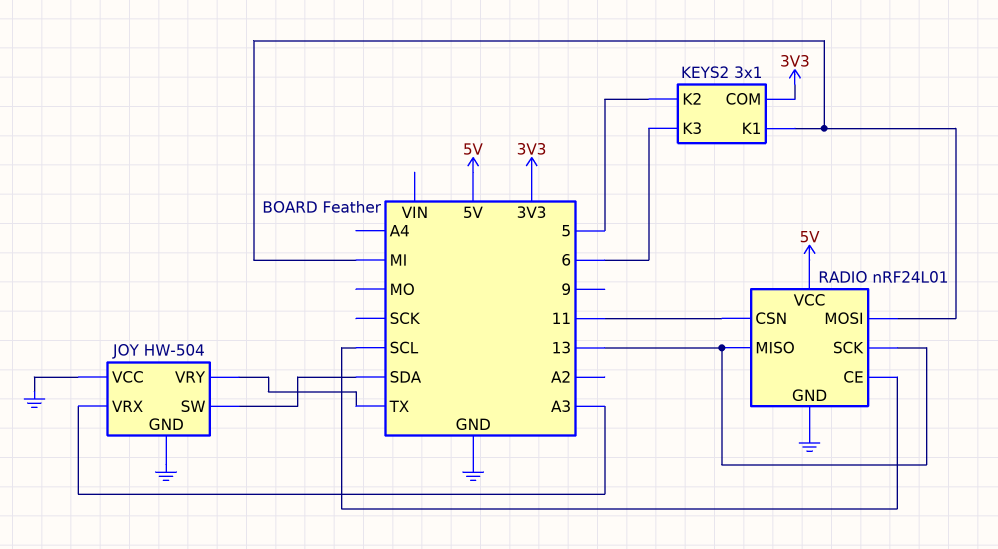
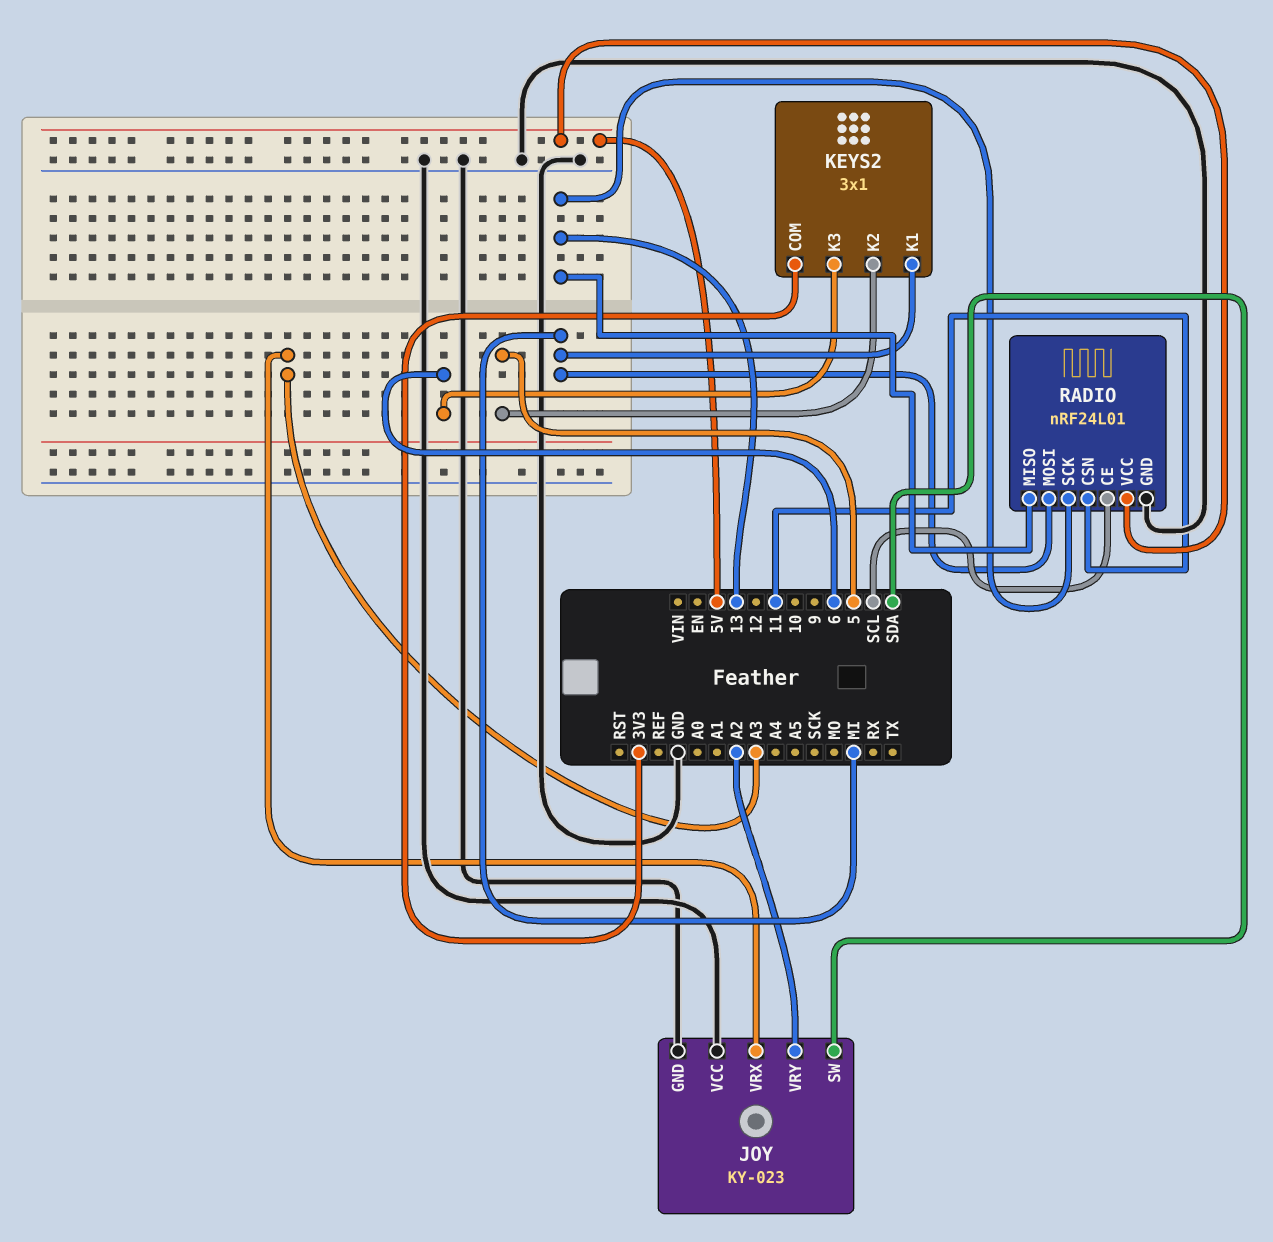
JOY: HW-504 -> KY-023
JOY pin VRY: TX -> A2

